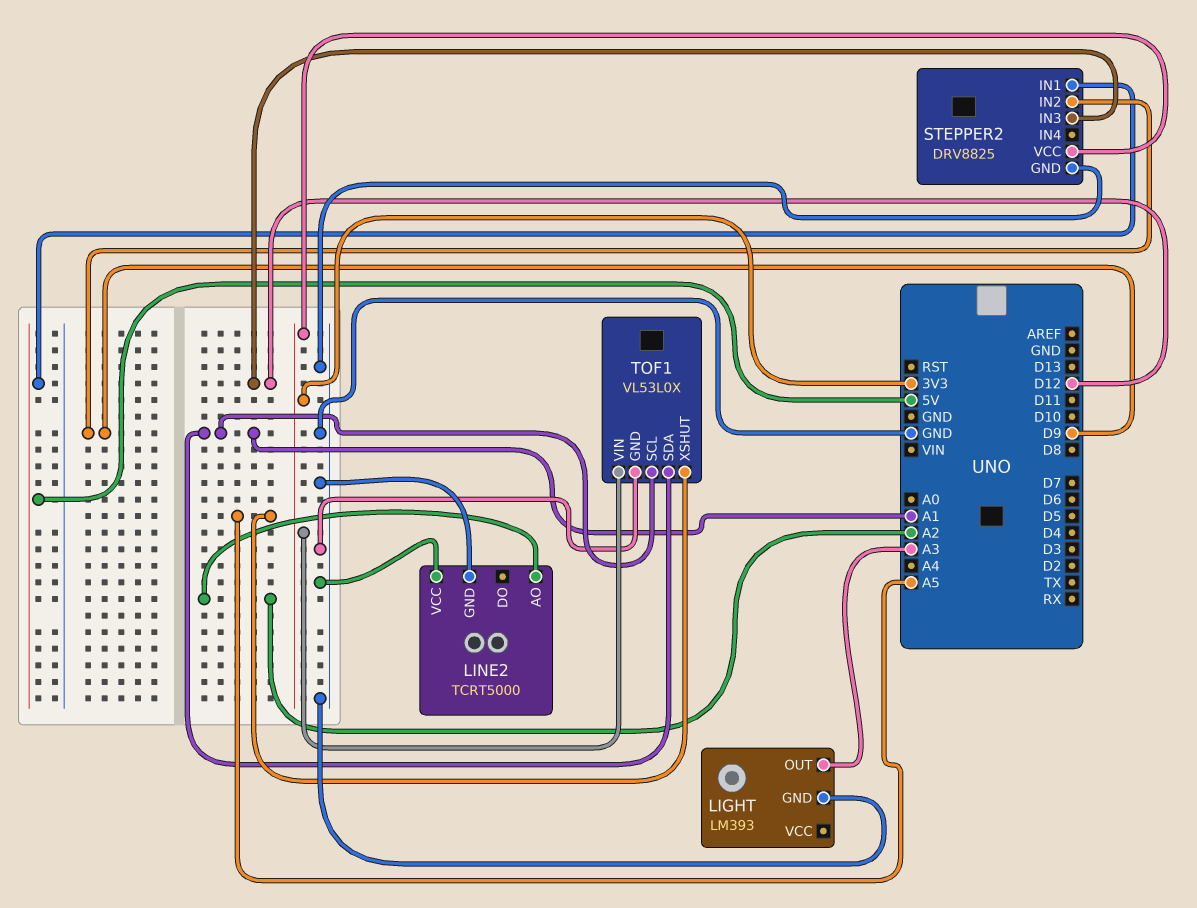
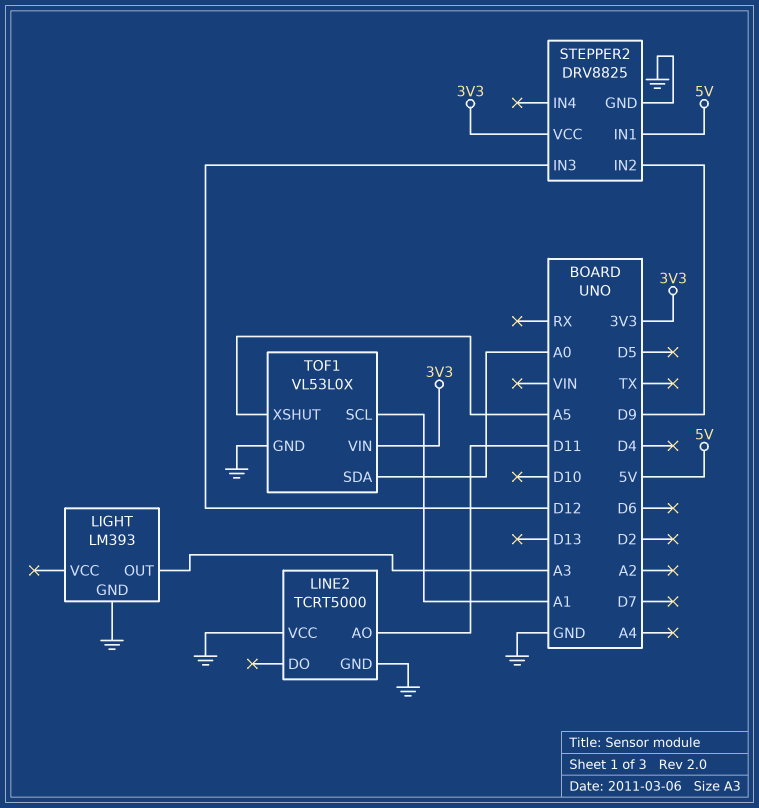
LINE2 pin AO: A2 -> D11
TOF1 pin SDA: A1 -> A0

